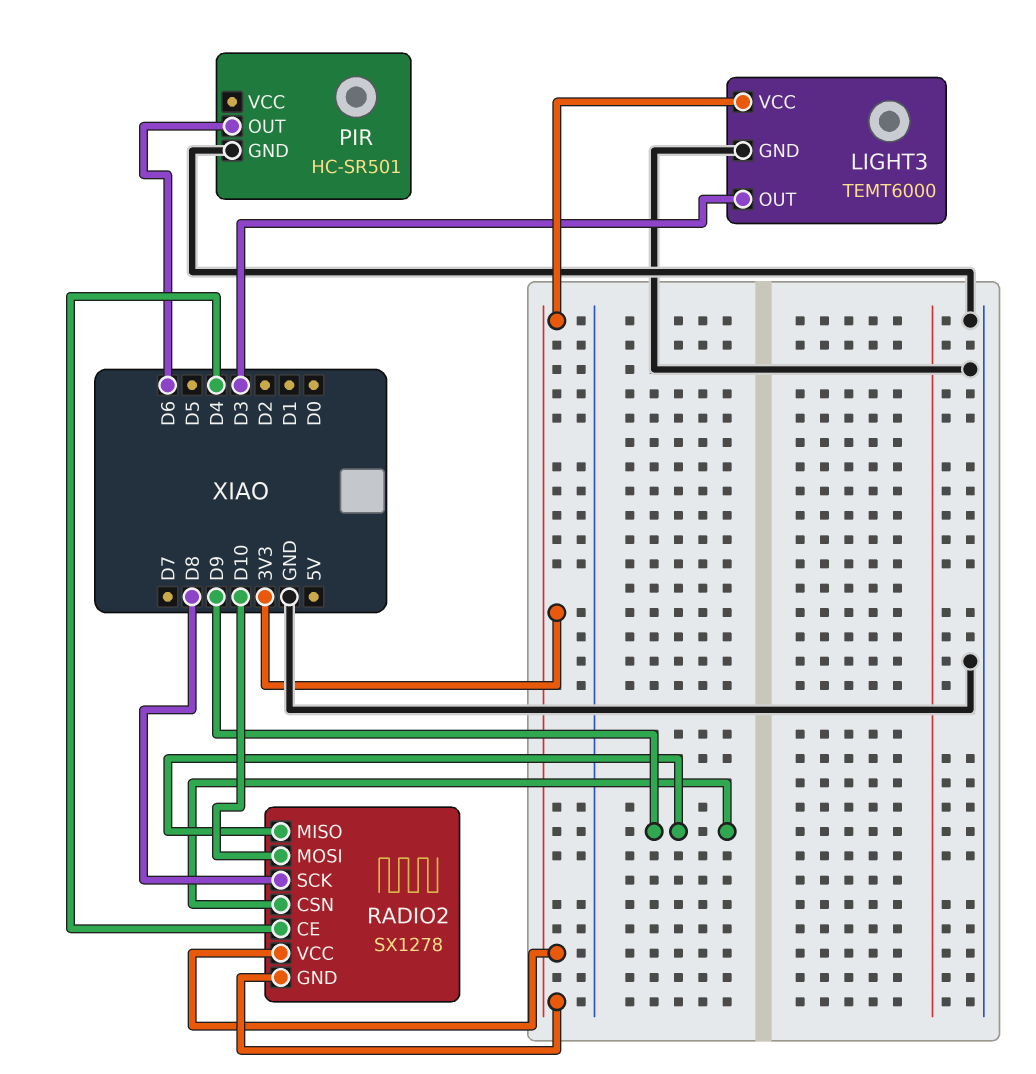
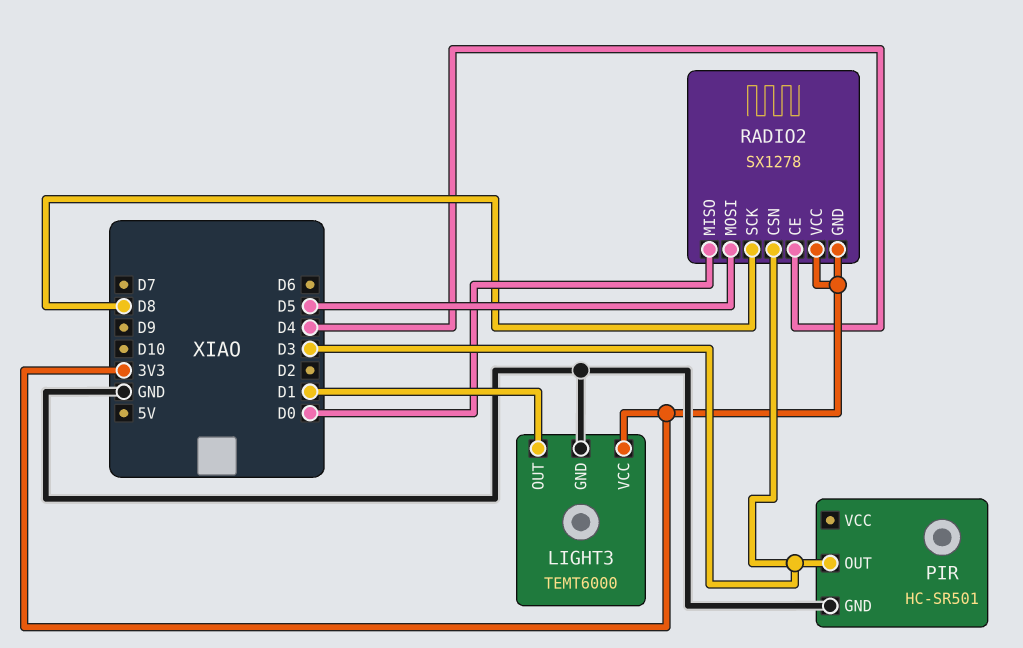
LIGHT3 pin OUT: D3 -> D1
PIR pin OUT: D6 -> D3
RADIO2 pin CSN: D9 -> D3
RADIO2 pin MISO: D9 -> D0
RADIO2 pin MOSI: D10 -> D5

